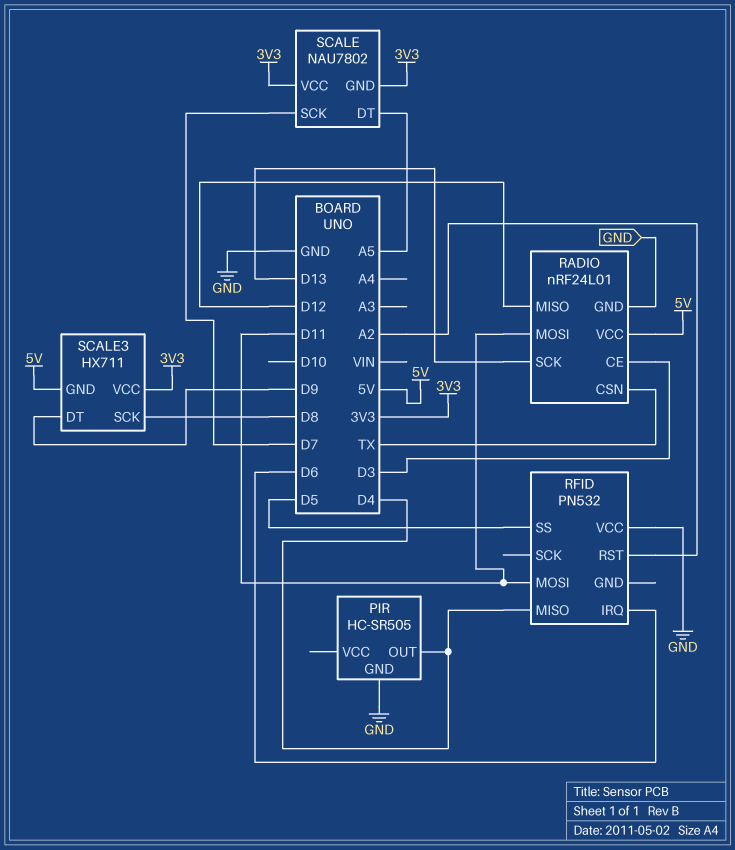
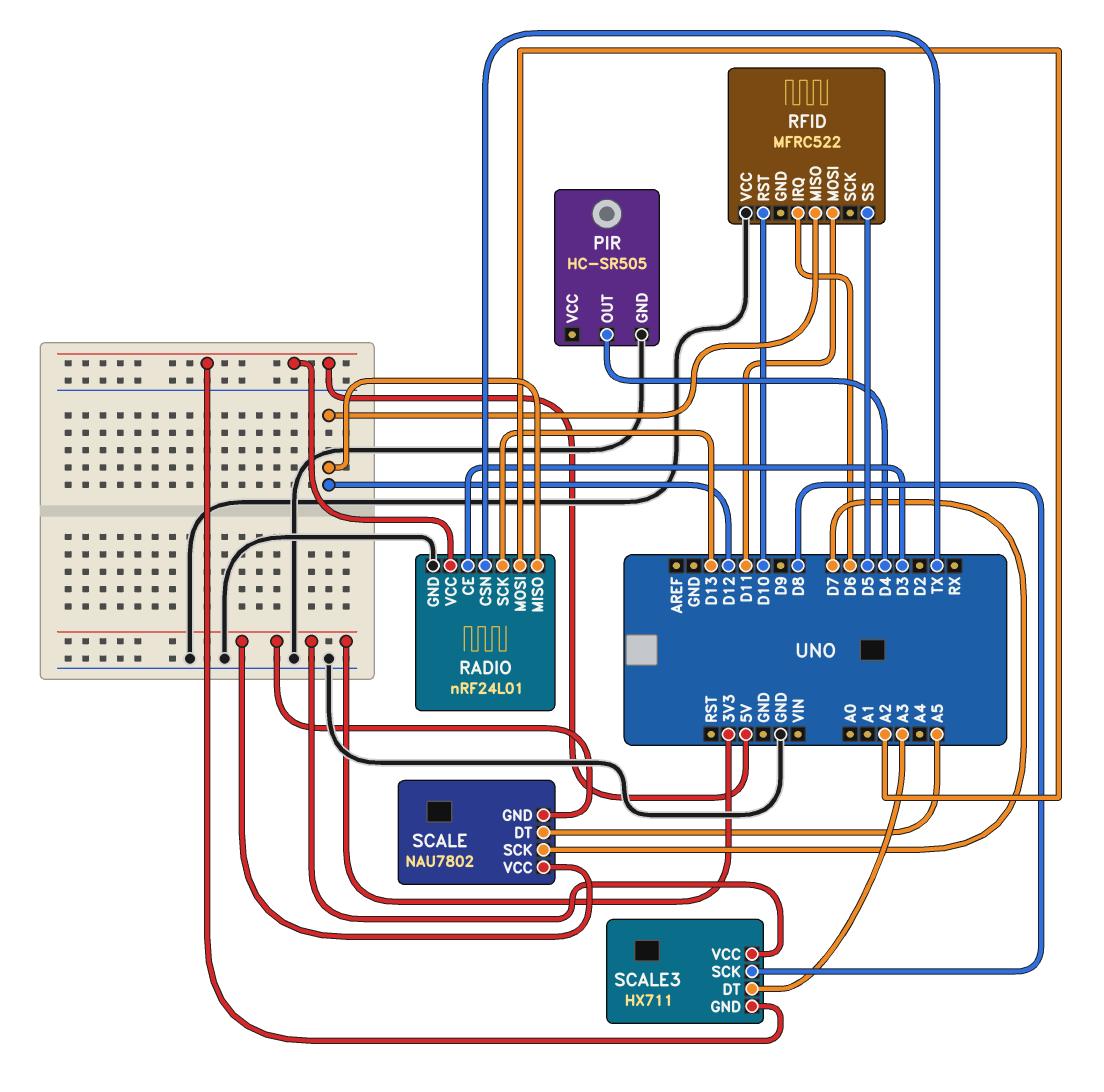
RADIO pin MOSI: D11 -> A2
RFID: PN532 -> MFRC522
RFID pin MISO: D4 -> D12
RFID pin RST: A2 -> D10
SCALE3 pin DT: D9 -> A3

